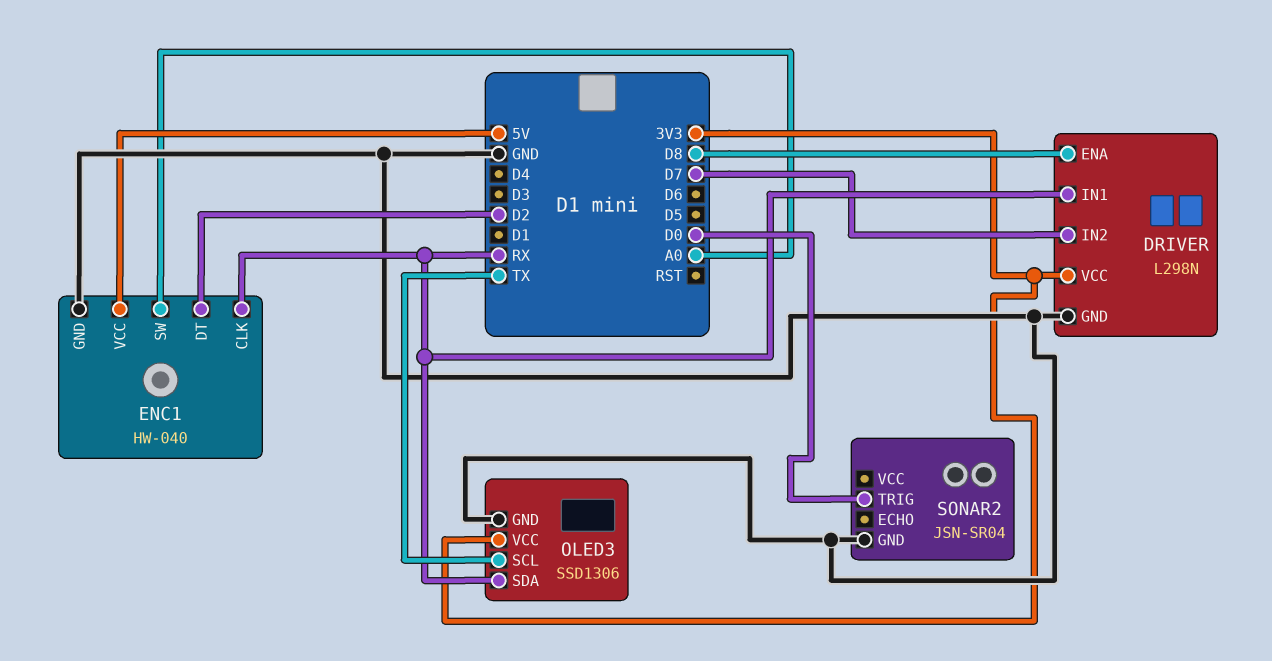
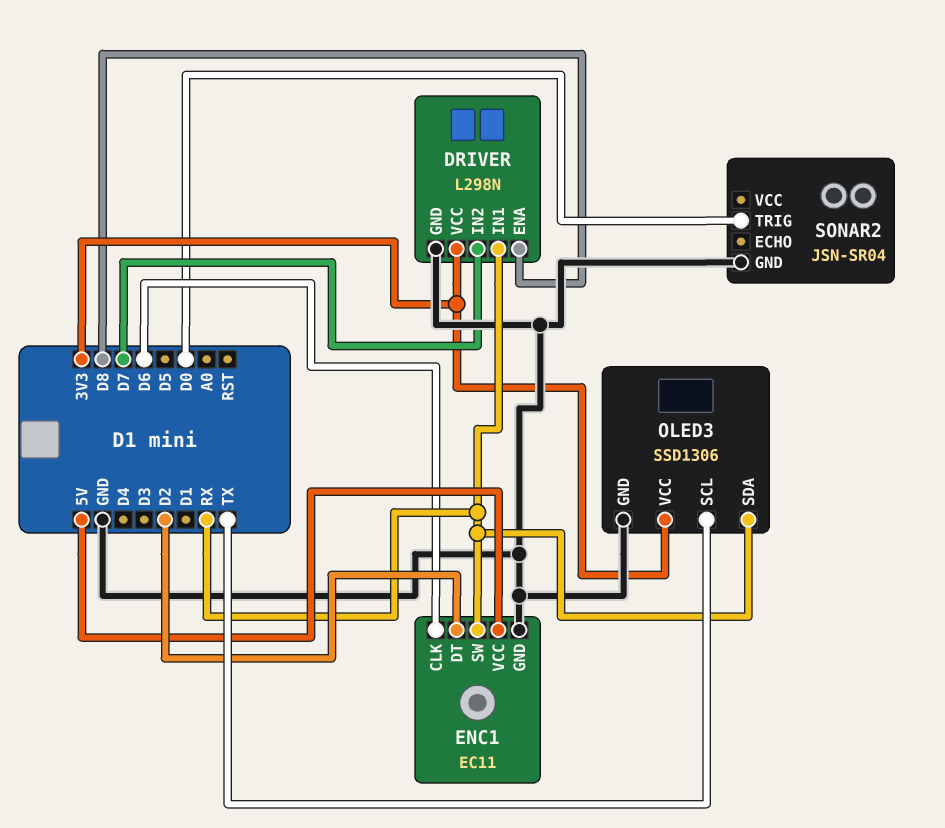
ENC1: HW-040 -> EC11
ENC1 pin CLK: RX -> D6
ENC1 pin SW: A0 -> RX

